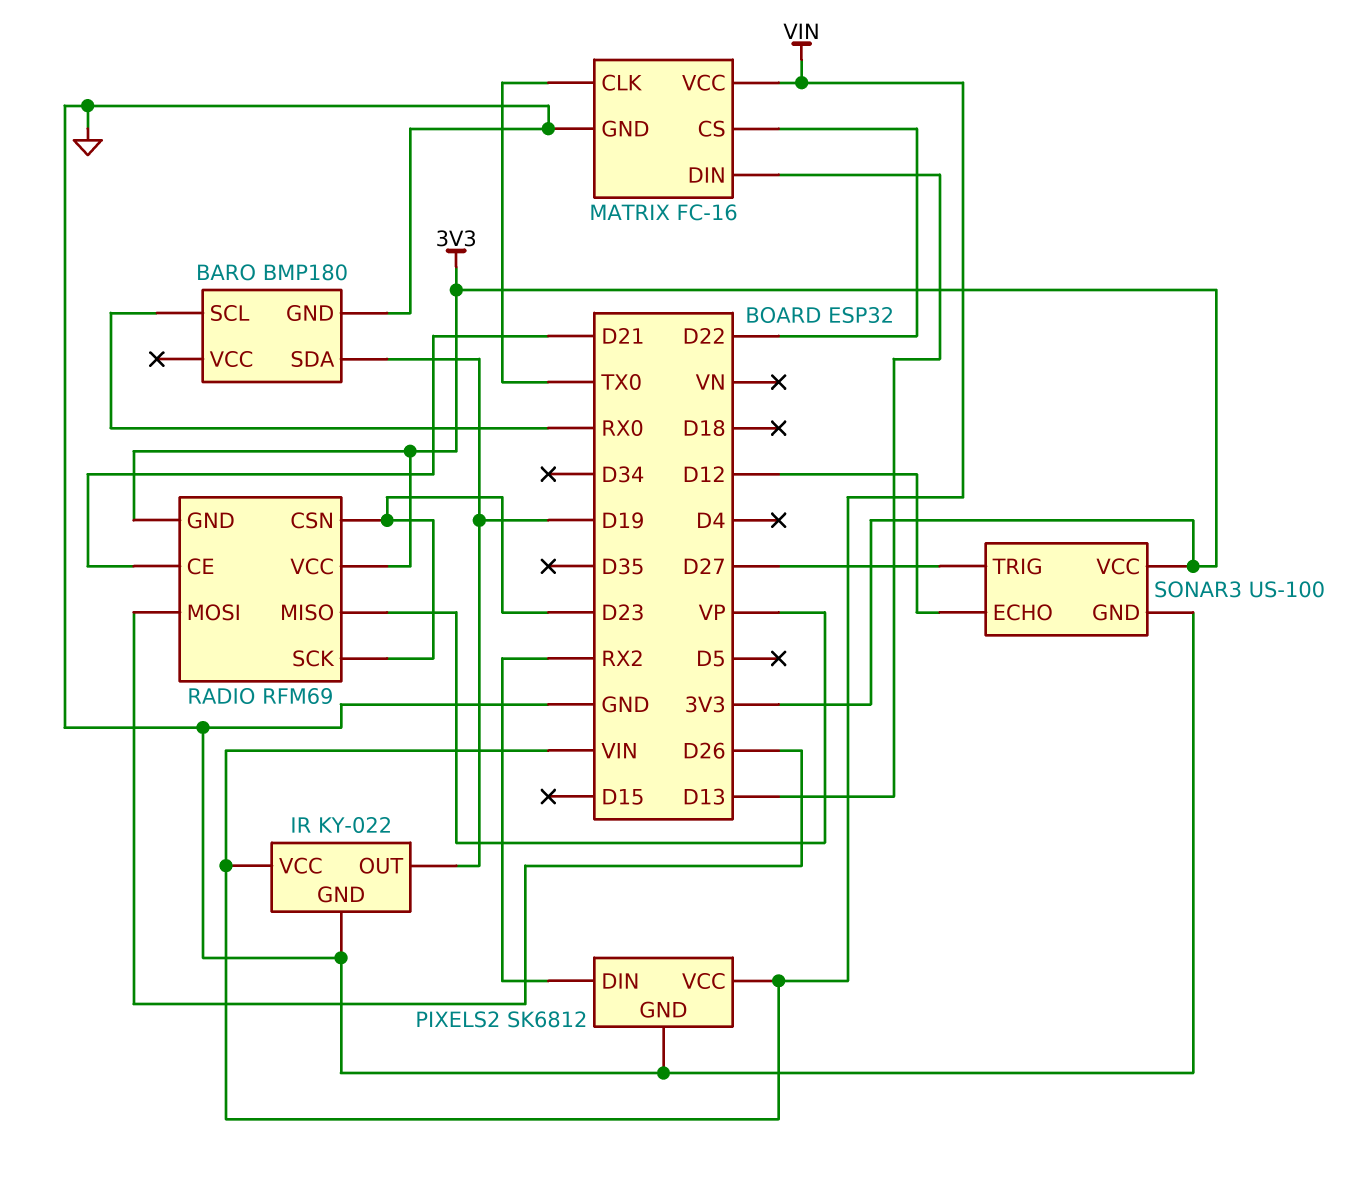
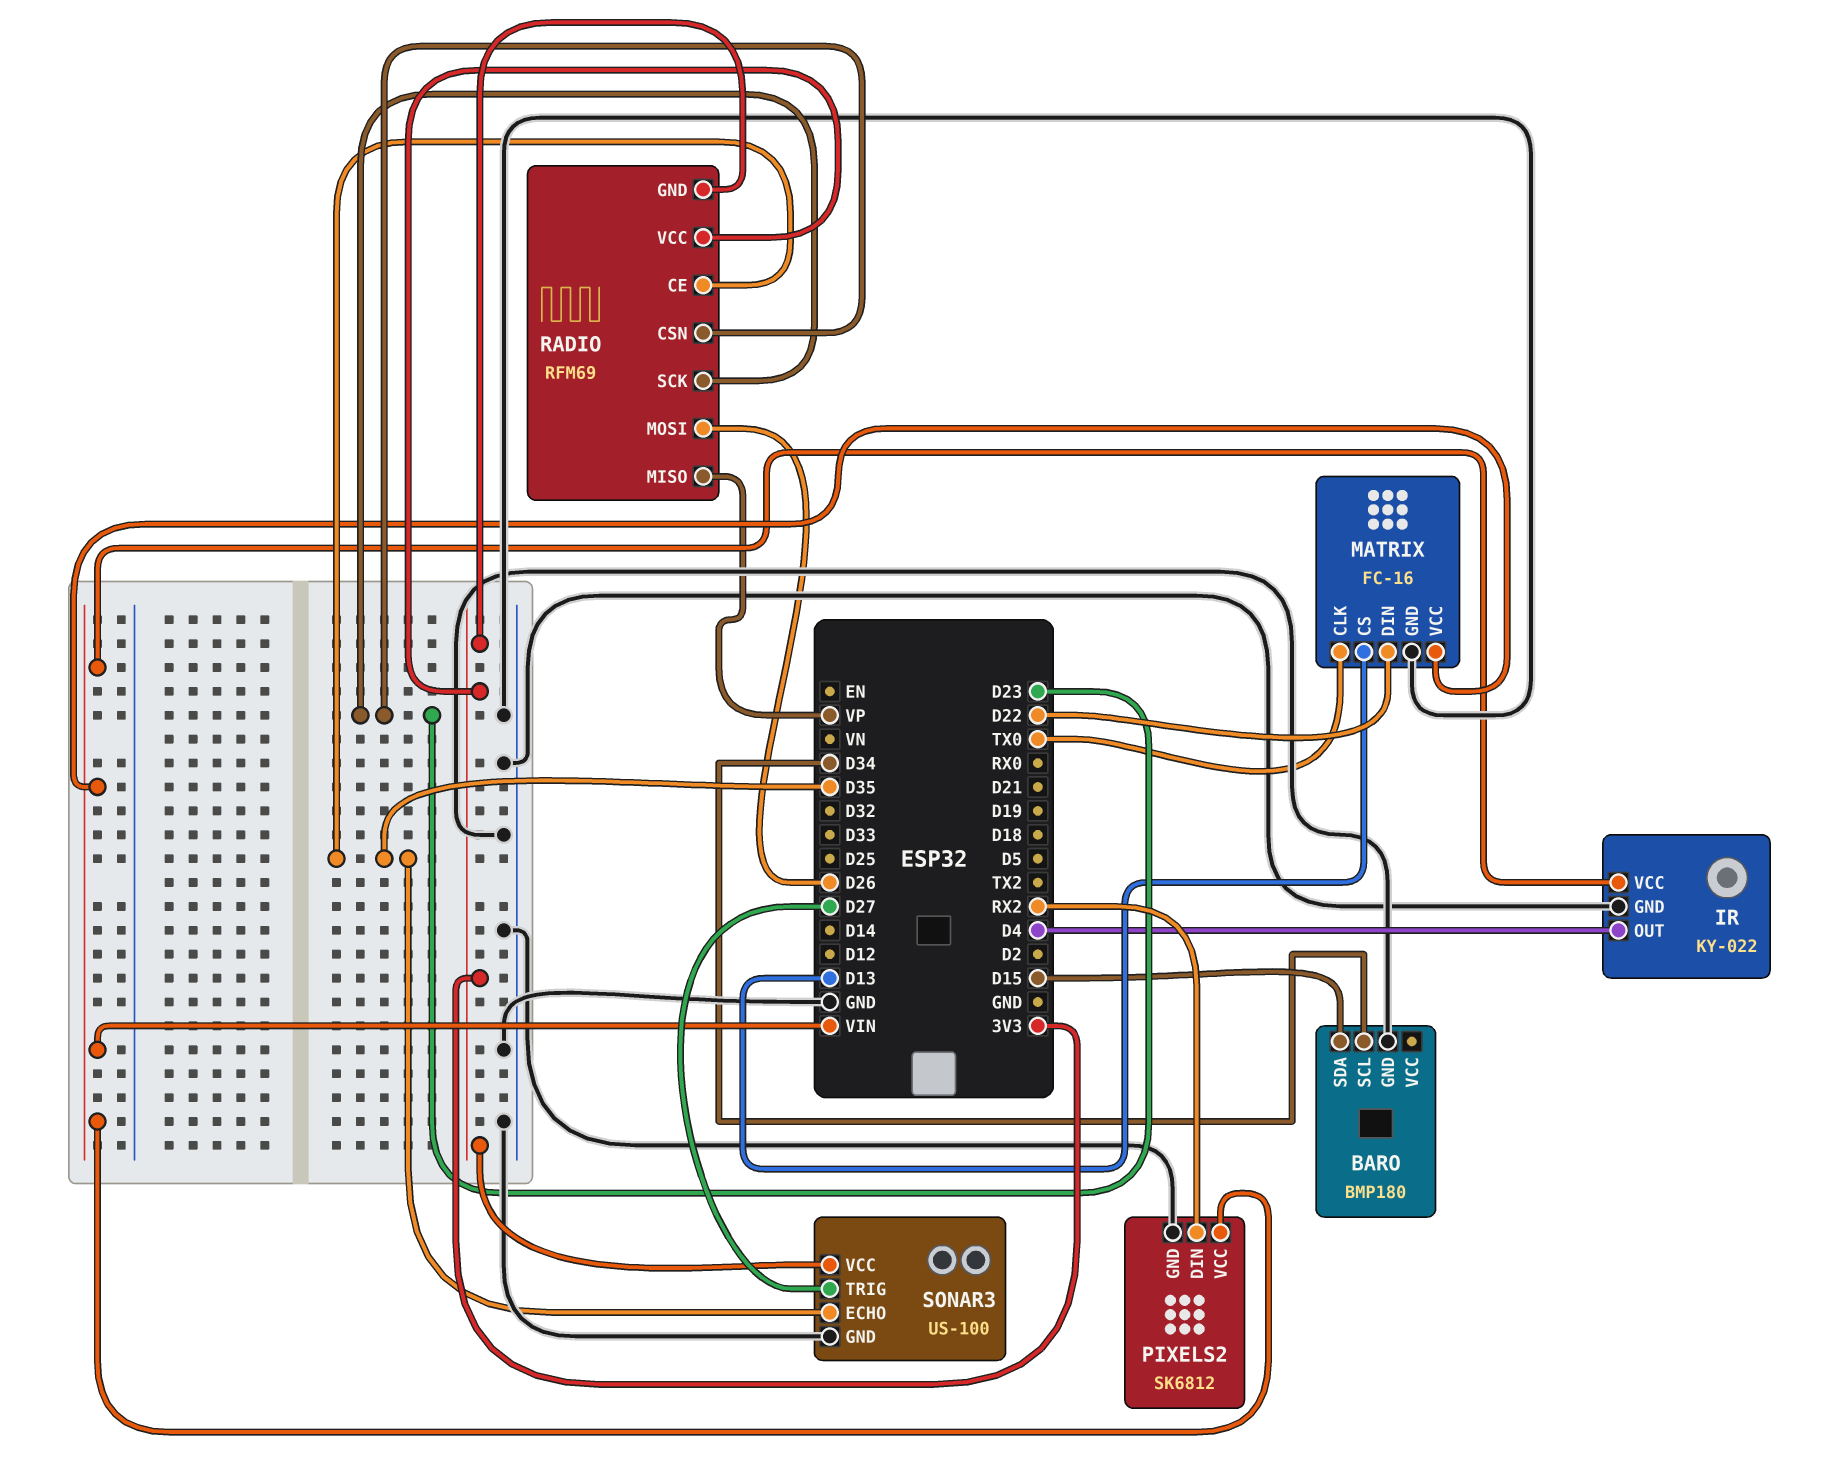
BARO pin SCL: RX0 -> D34
BARO pin SDA: D19 -> D15
IR pin OUT: D19 -> D4
MATRIX pin CS: D22 -> D13
MATRIX pin DIN: D13 -> D22
RADIO pin CE: D21 -> D35
SONAR3 pin ECHO: D12 -> D35

